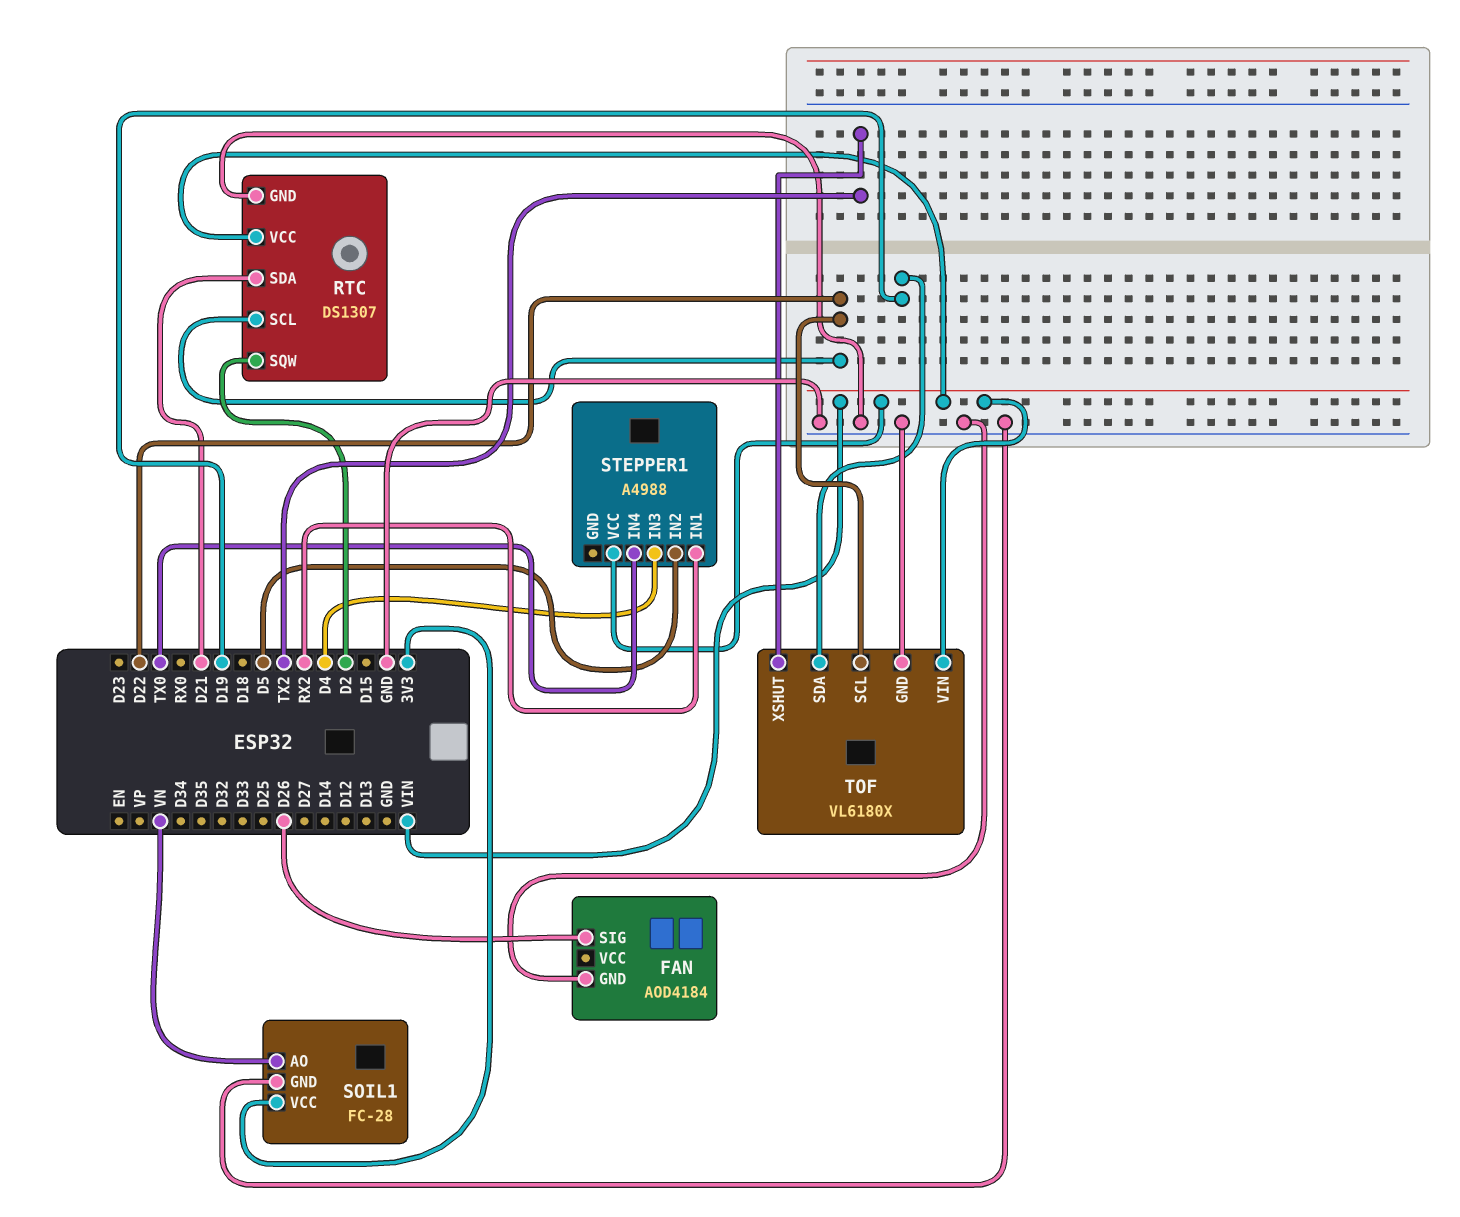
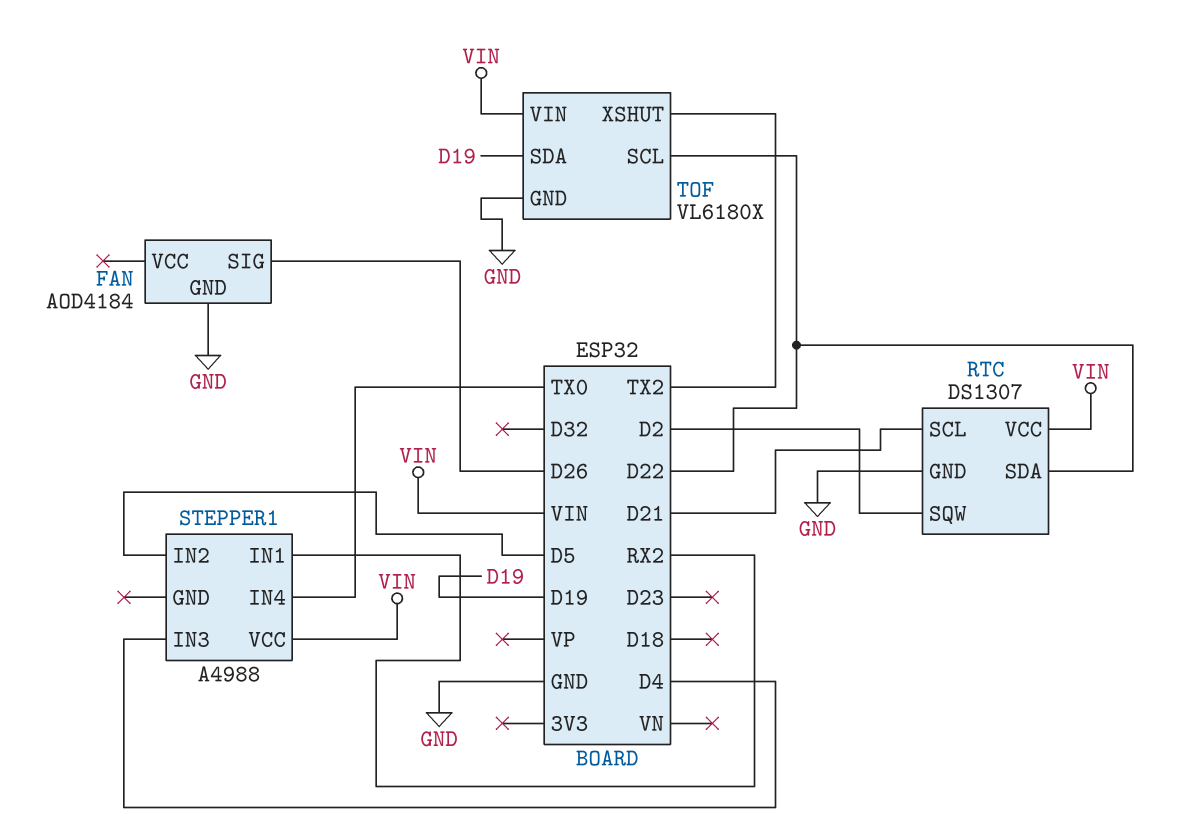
RTC pin SCL: D22 -> D21
RTC pin SDA: D21 -> D22
SOIL1: FC-28 -> none
SOIL1 pin AO: VN -> none
SOIL1 pin GND: GND -> none
SOIL1 pin VCC: 3V3 -> none

